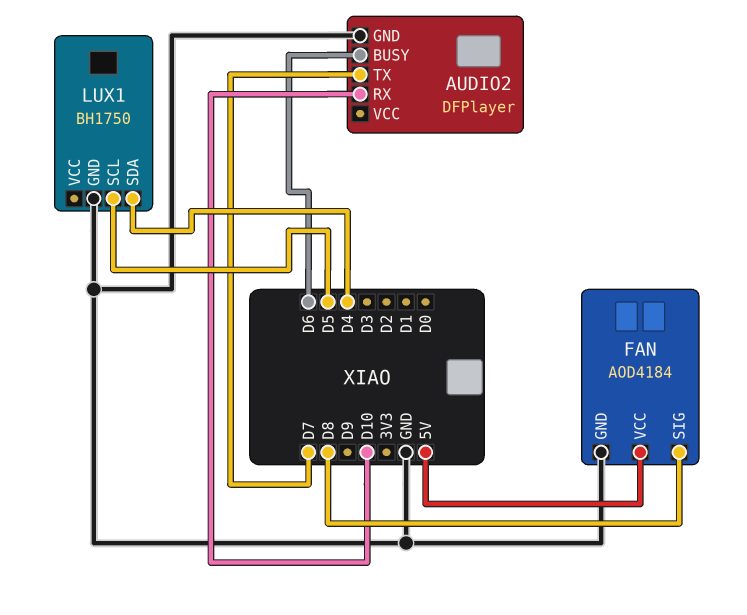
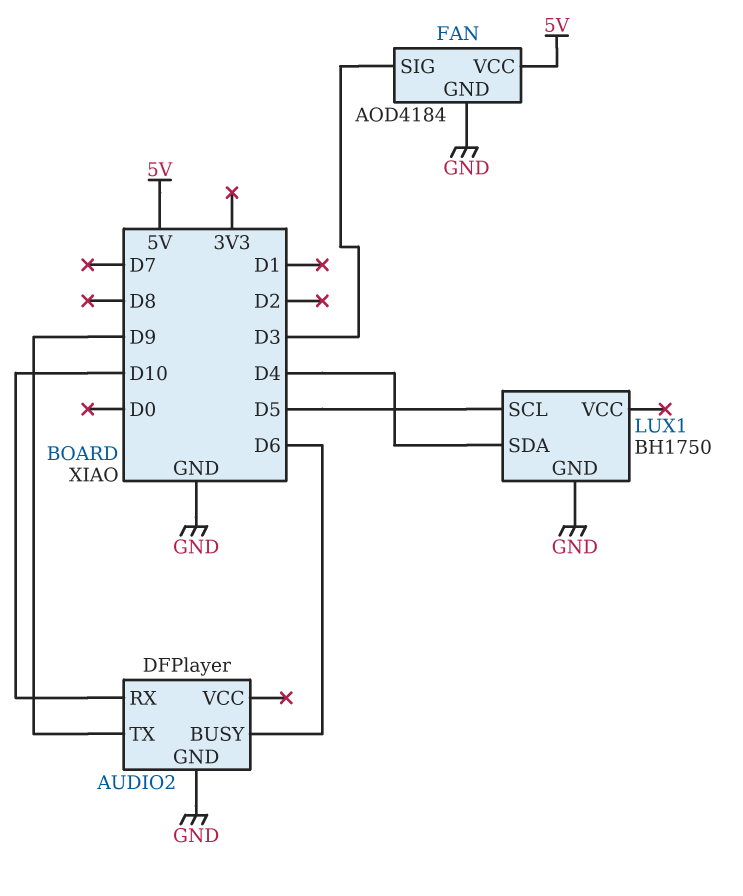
AUDIO2 pin TX: D7 -> D9
FAN pin SIG: D8 -> D3

